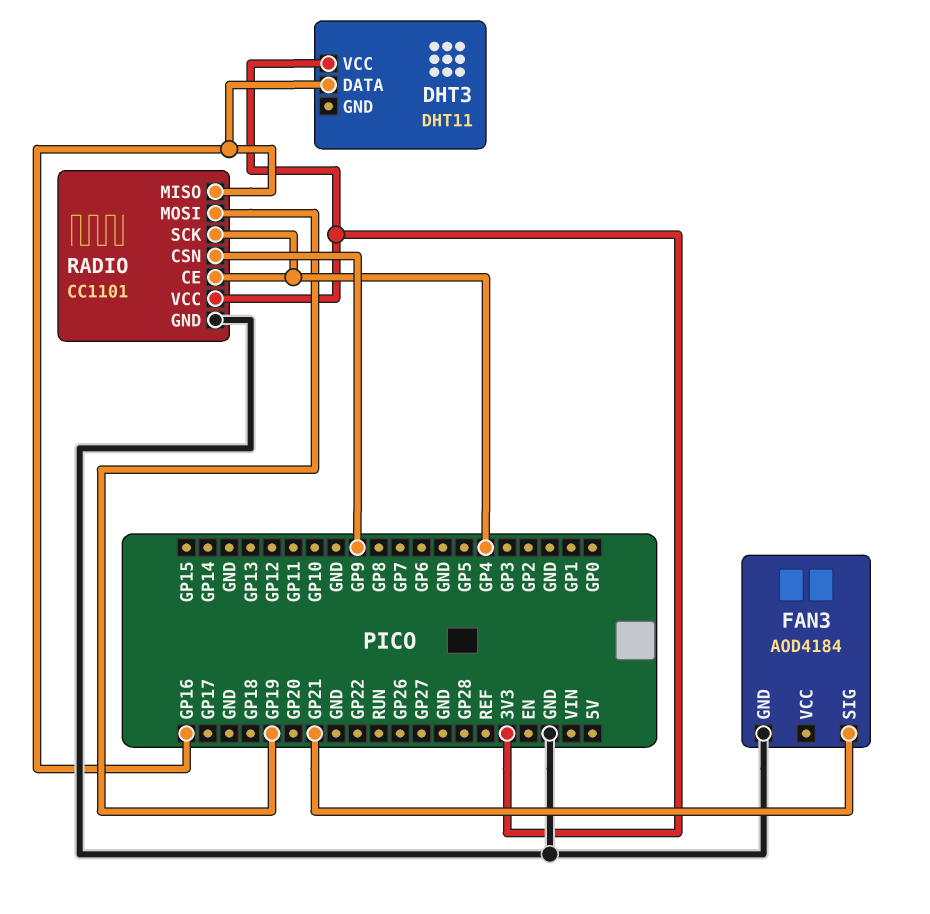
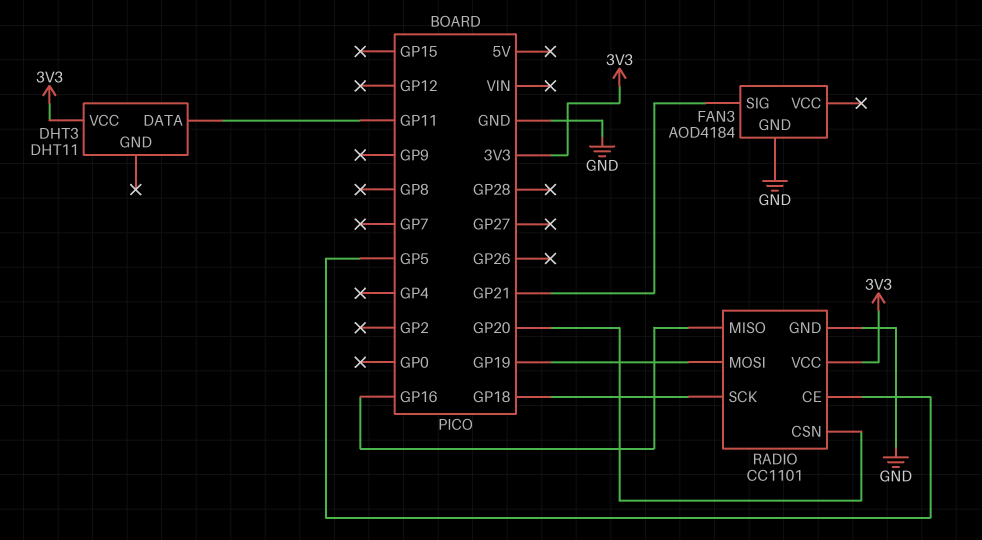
DHT3 pin DATA: GP16 -> GP11
RADIO pin CE: GP4 -> GP5
RADIO pin CSN: GP9 -> GP20
RADIO pin SCK: GP4 -> GP18

